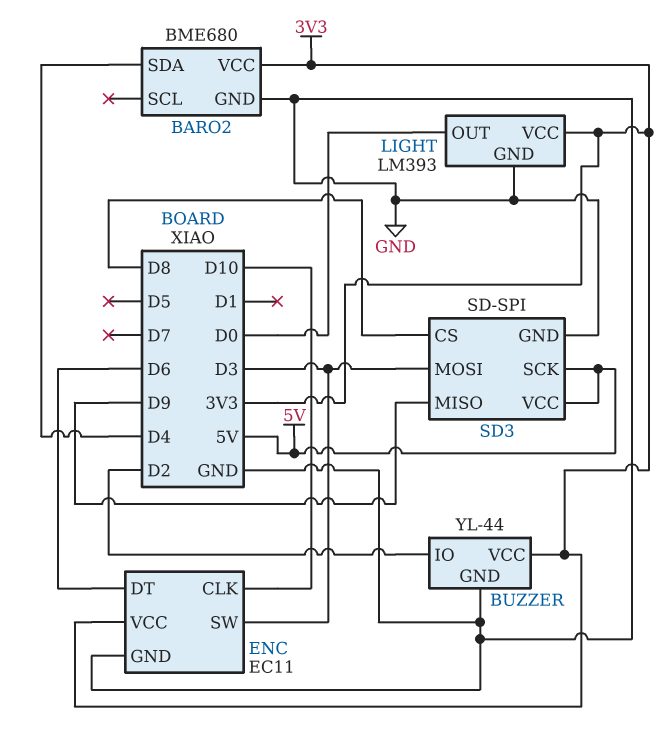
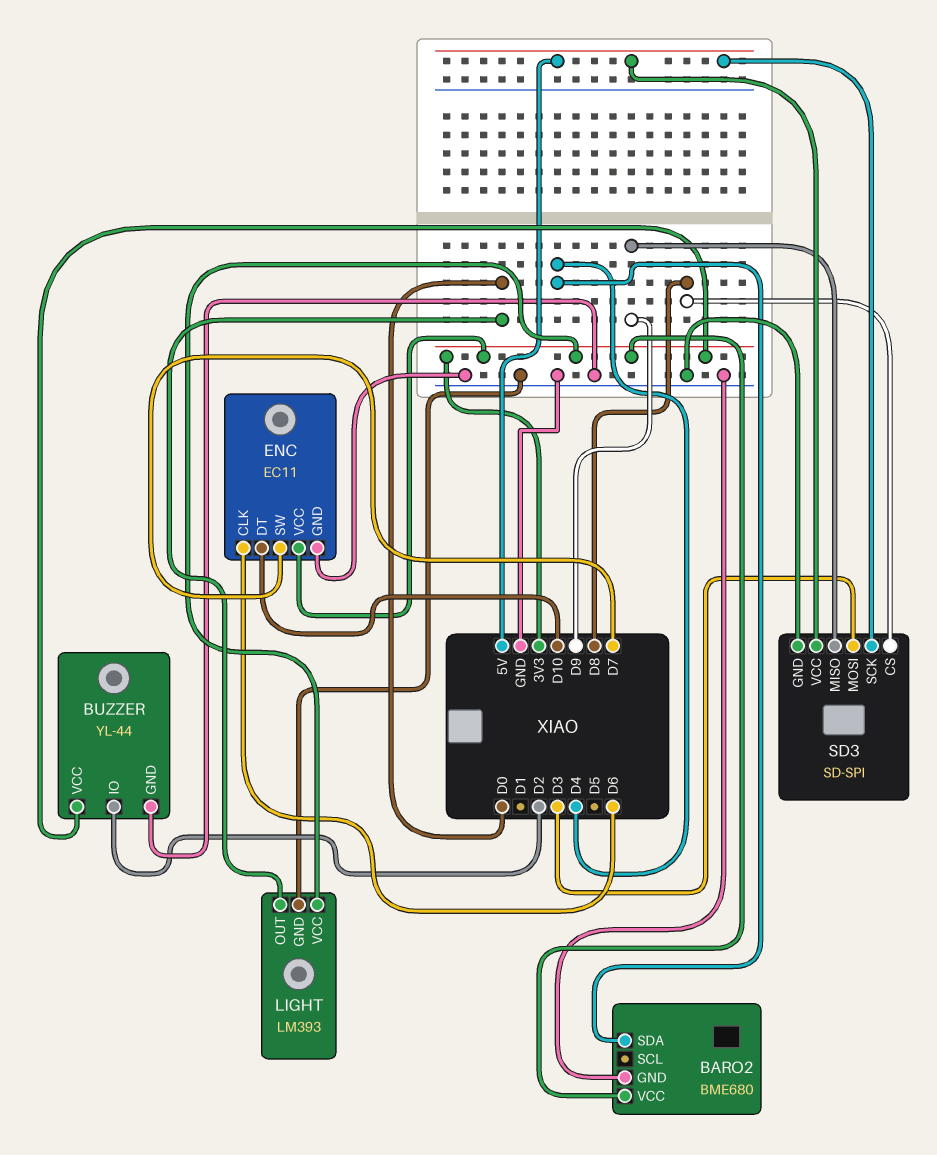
ENC pin CLK: D10 -> D6
ENC pin DT: D6 -> D10
ENC pin SW: D3 -> D7

